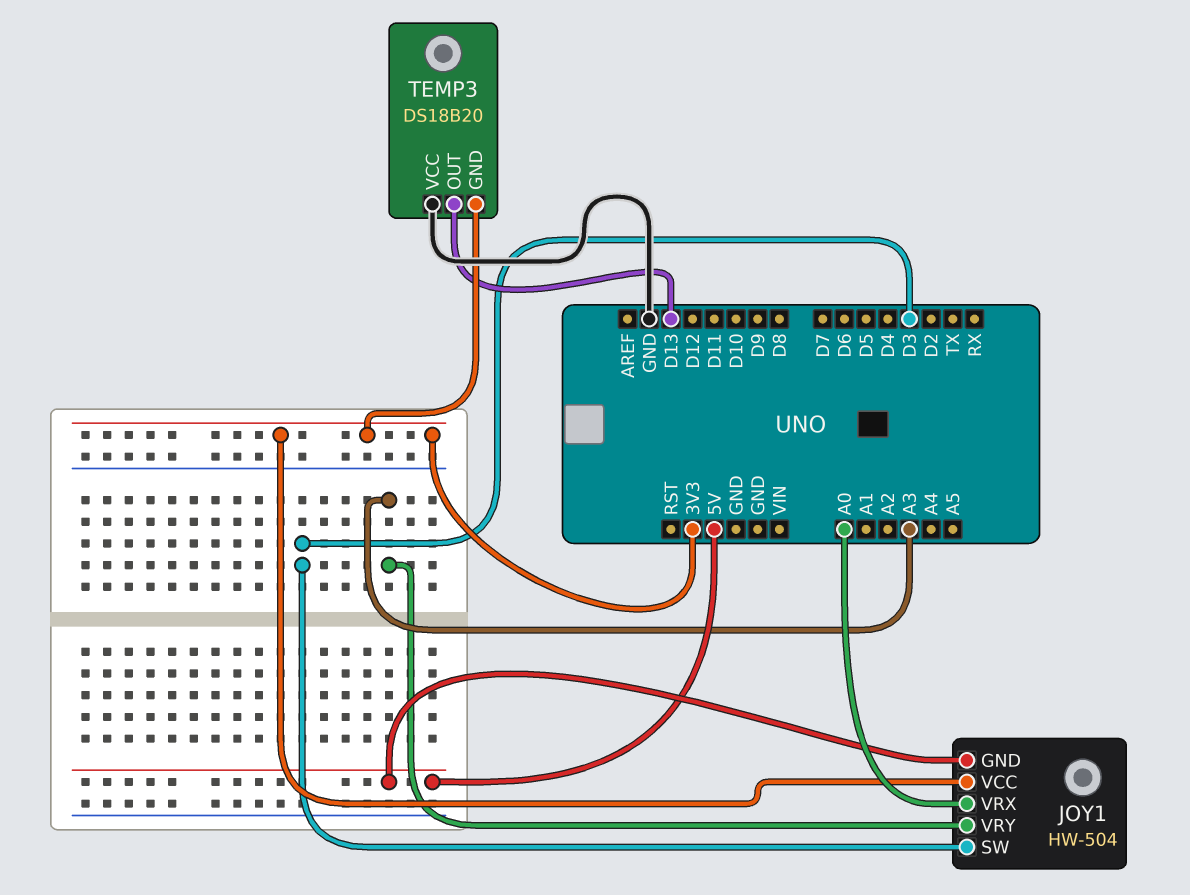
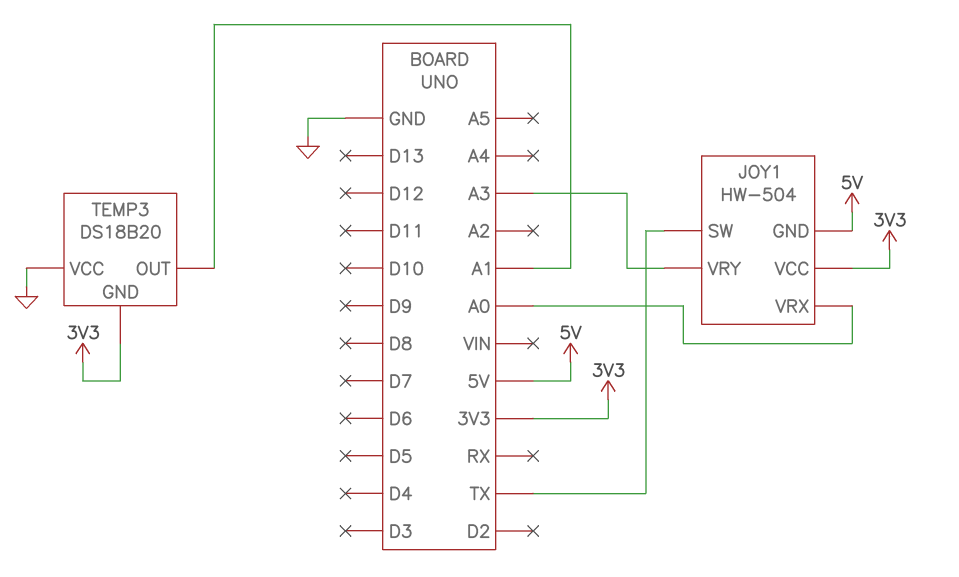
JOY1 pin SW: D3 -> TX
TEMP3 pin OUT: D13 -> A1

